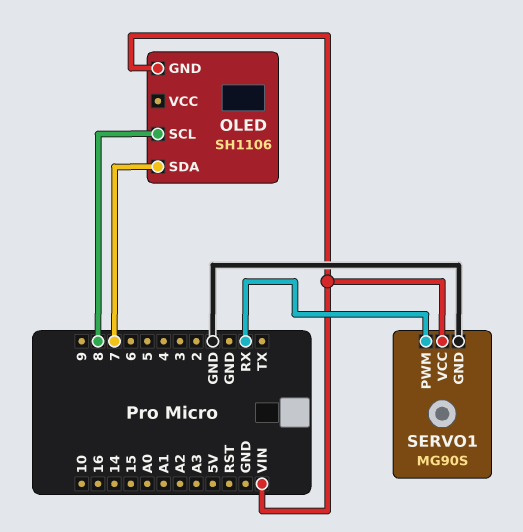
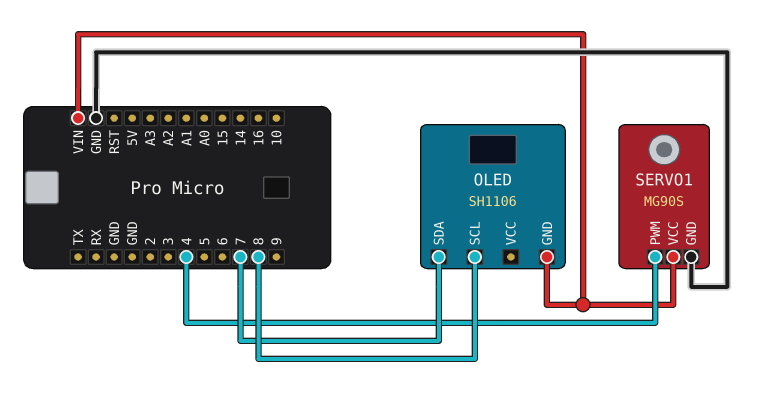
SERVO1 pin PWM: RX -> 4

